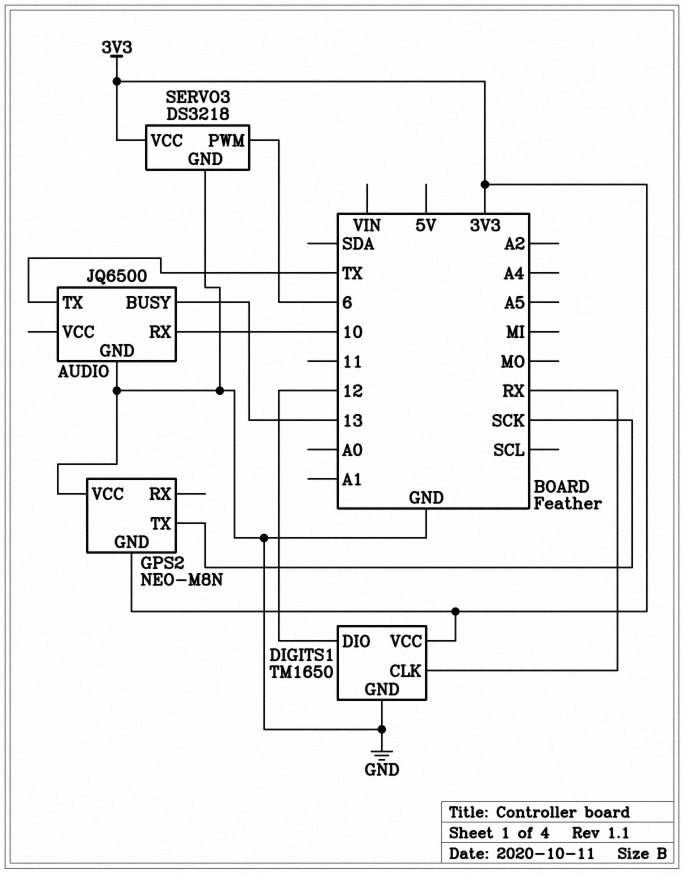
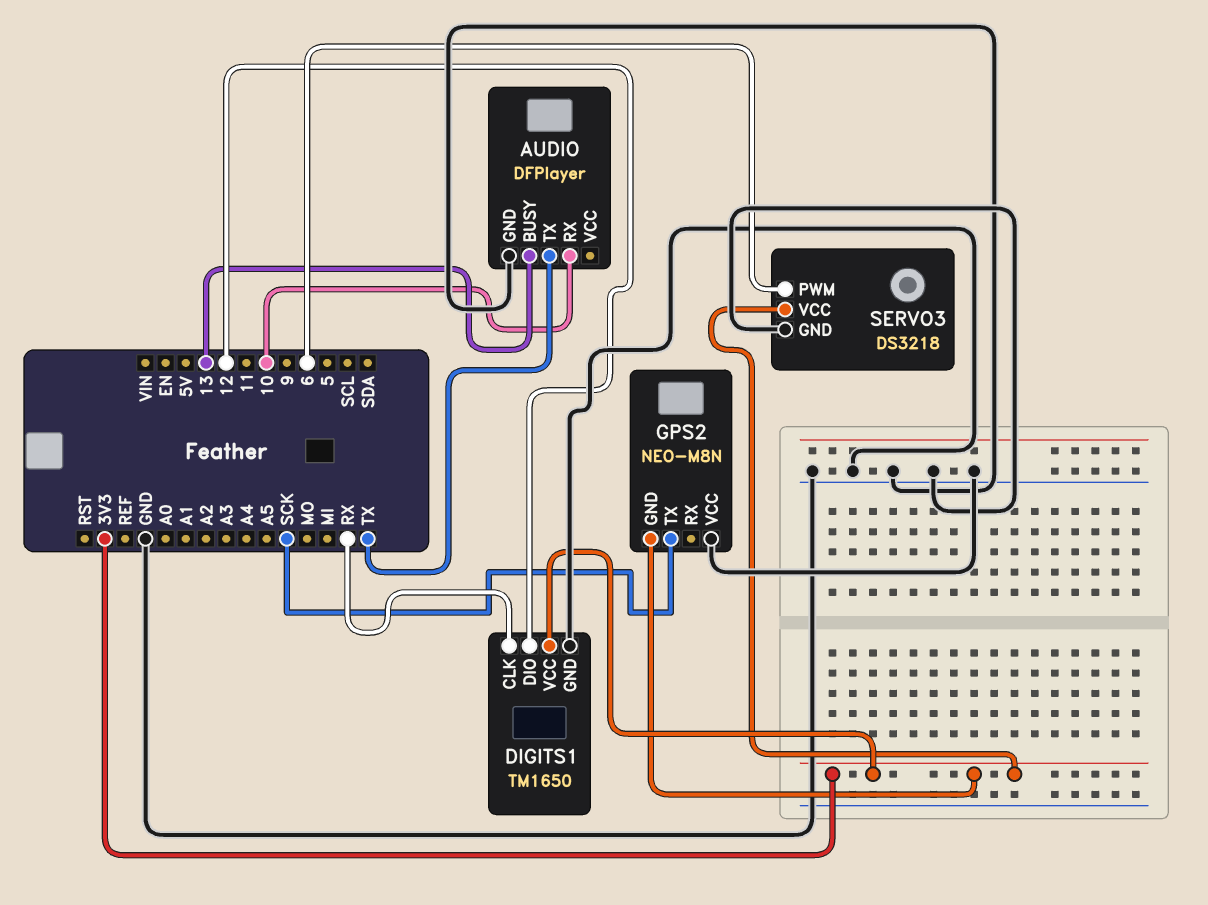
AUDIO: JQ6500 -> DFPlayer

